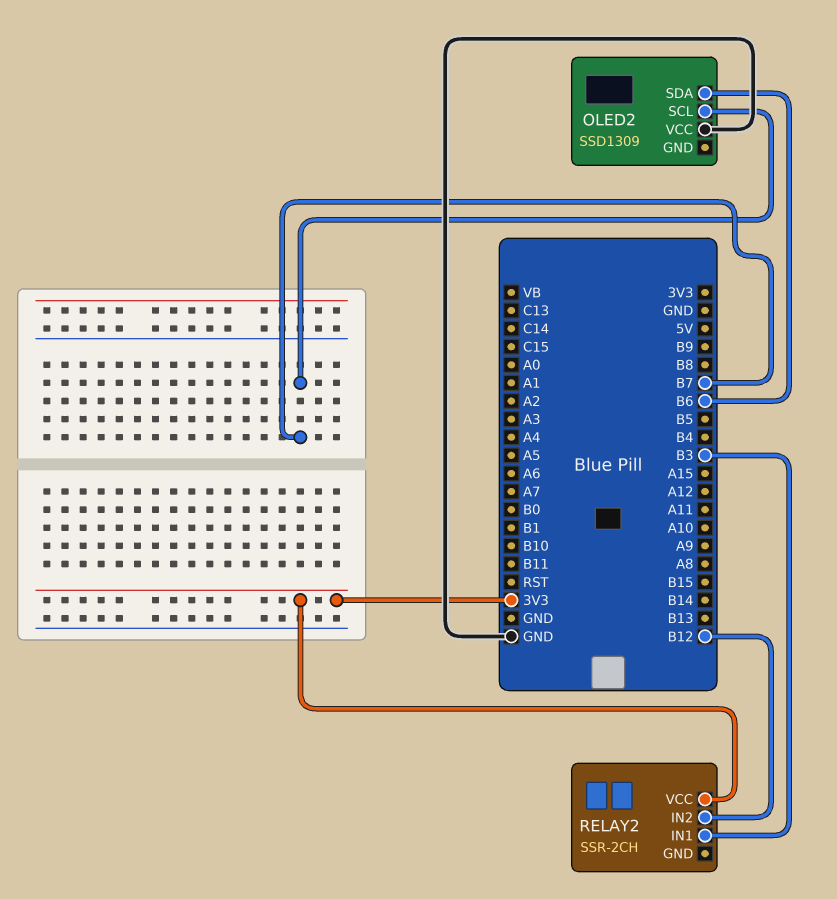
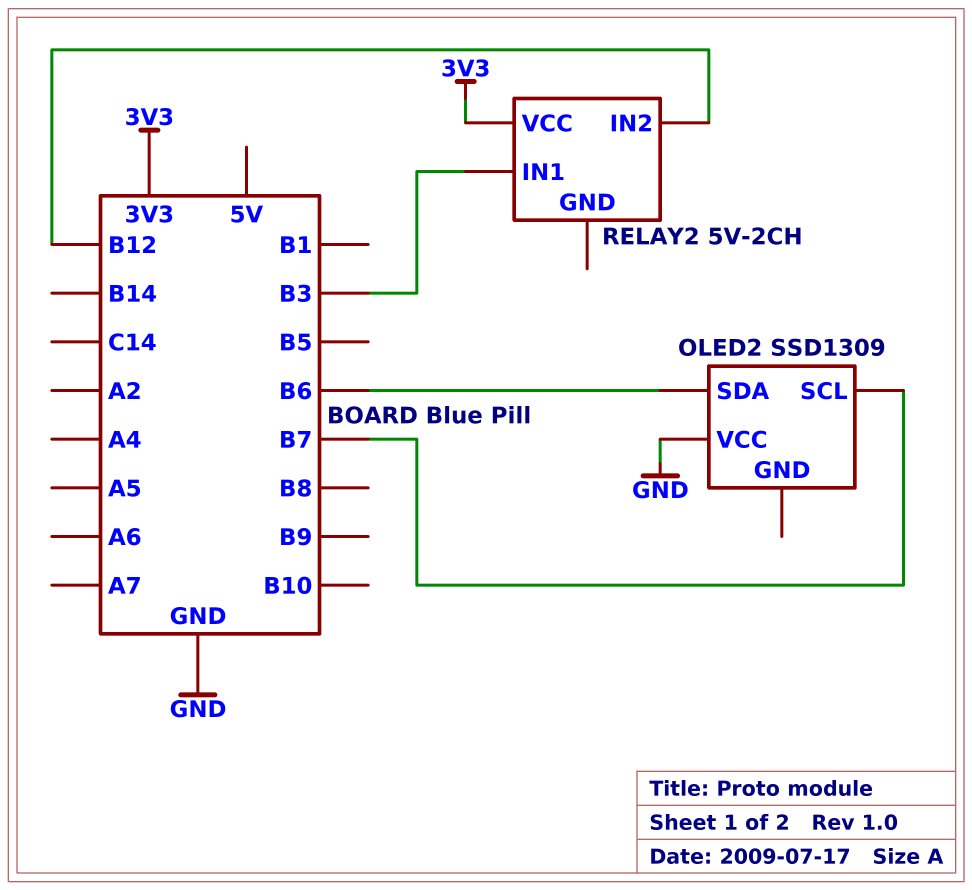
RELAY2: SSR-2CH -> 5V-2CH

